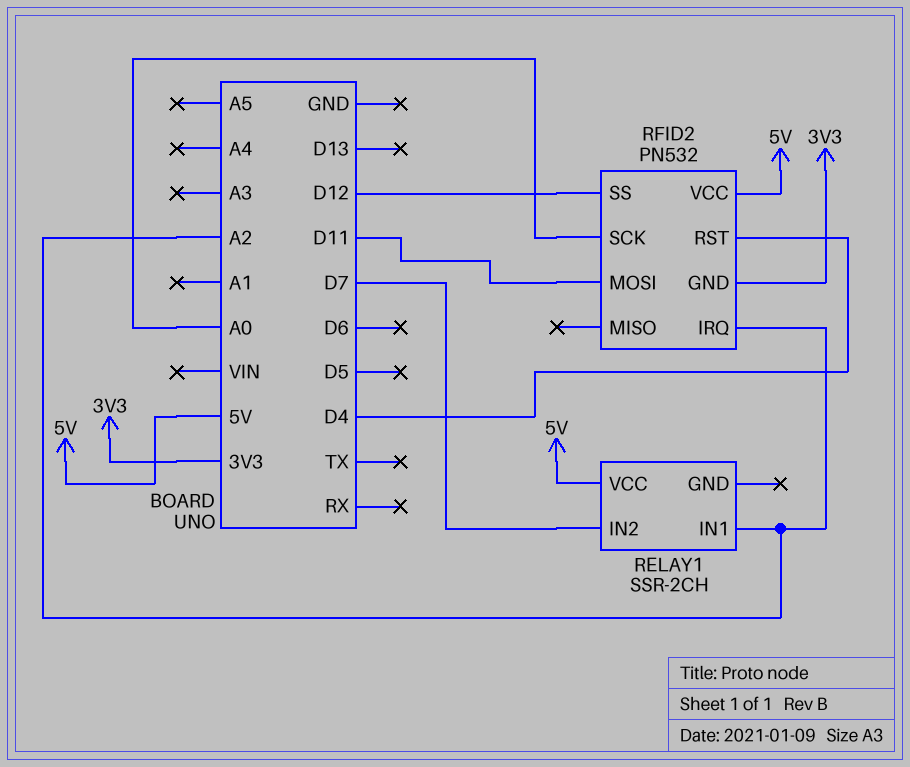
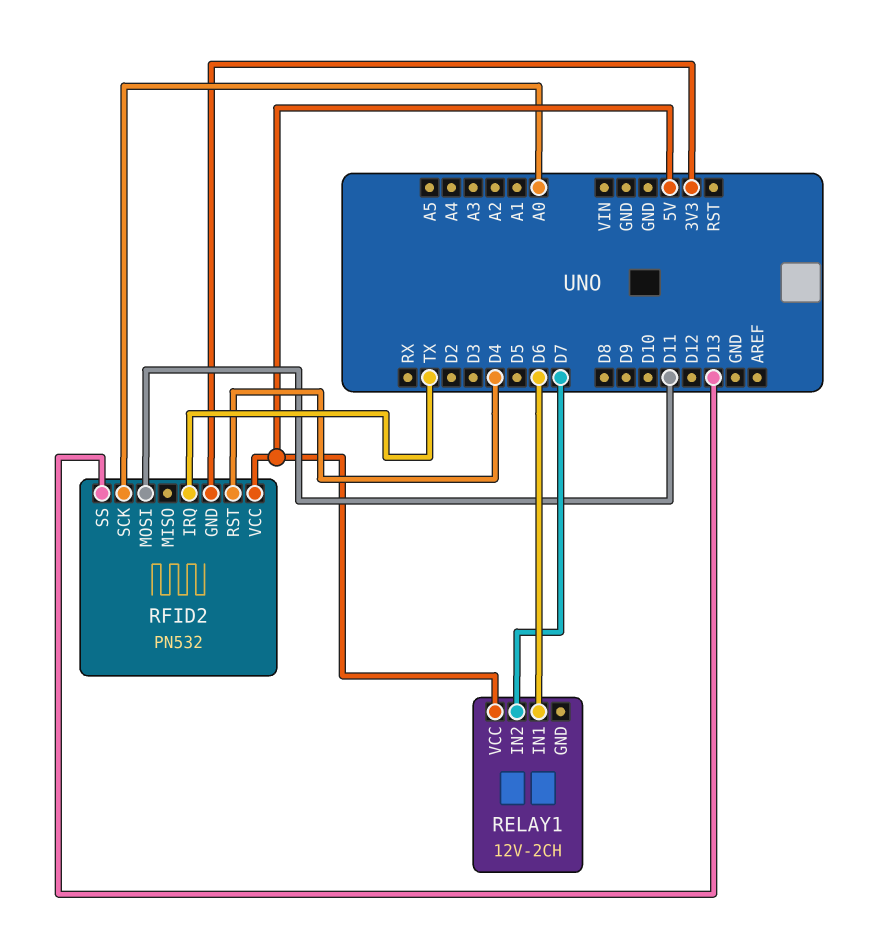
RELAY1: SSR-2CH -> 12V-2CH
RELAY1 pin IN1: A2 -> D6
RFID2 pin IRQ: A2 -> TX
RFID2 pin SS: D12 -> D13

